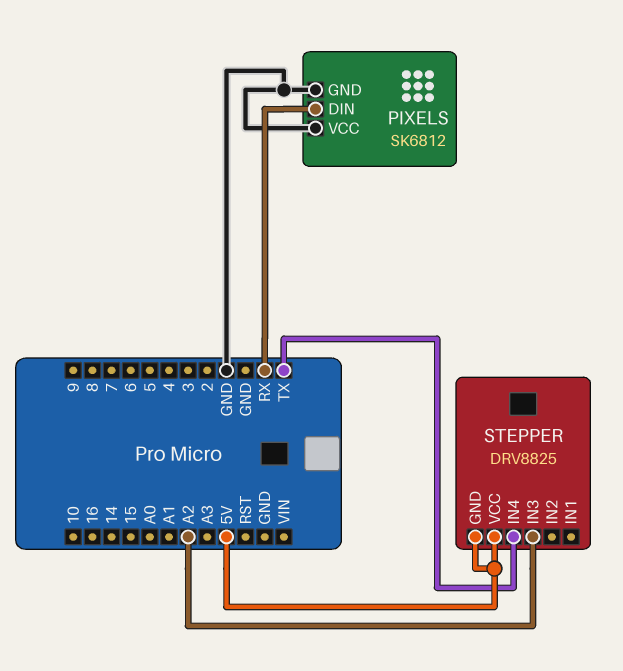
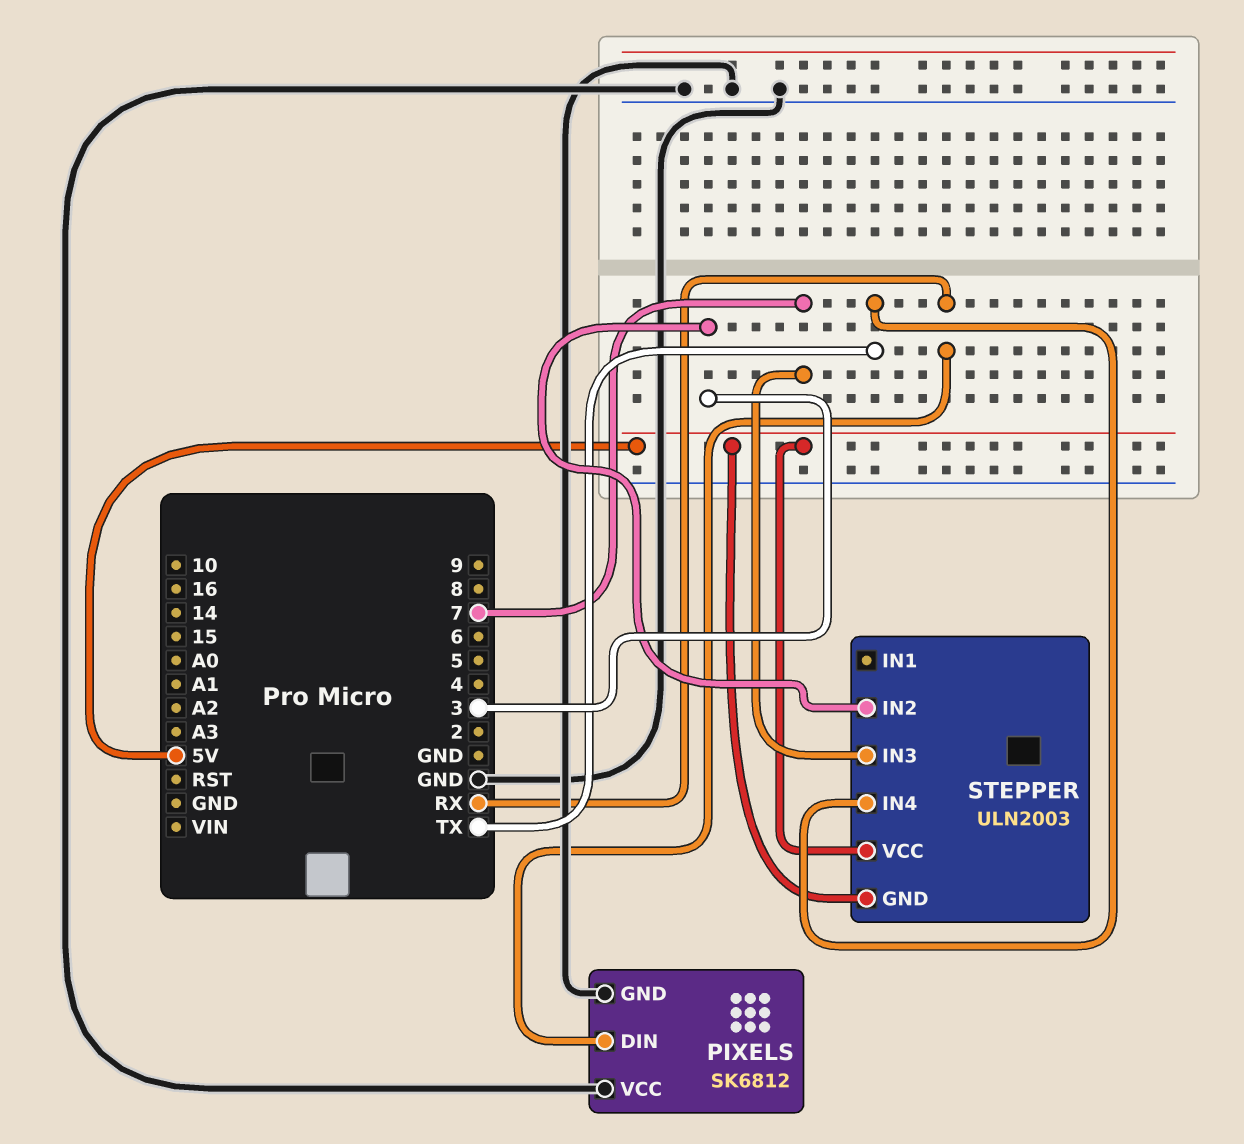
STEPPER: DRV8825 -> ULN2003
STEPPER pin IN2: none -> 3
STEPPER pin IN3: A2 -> 7

